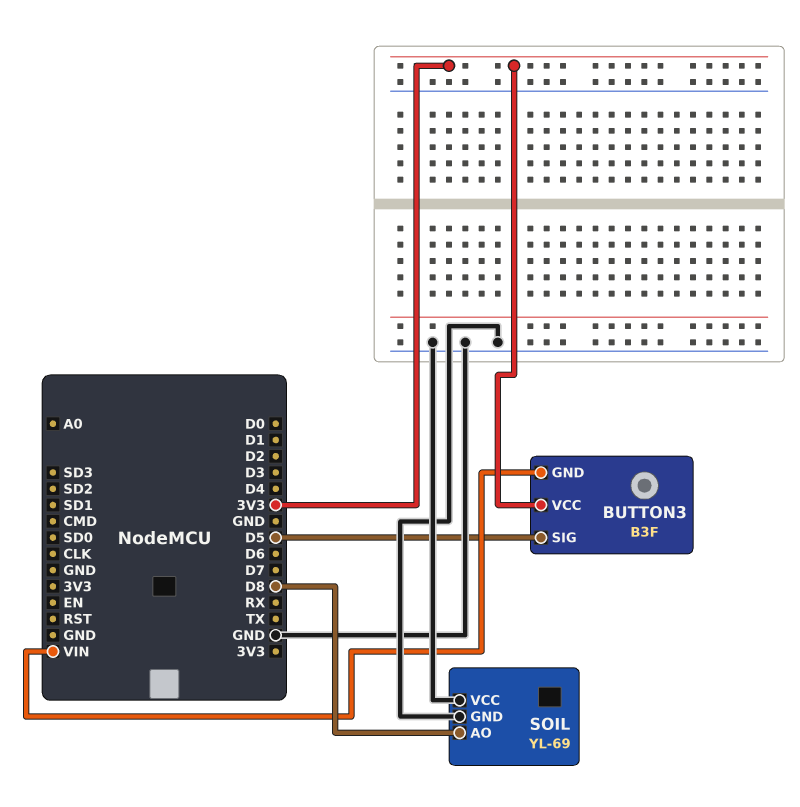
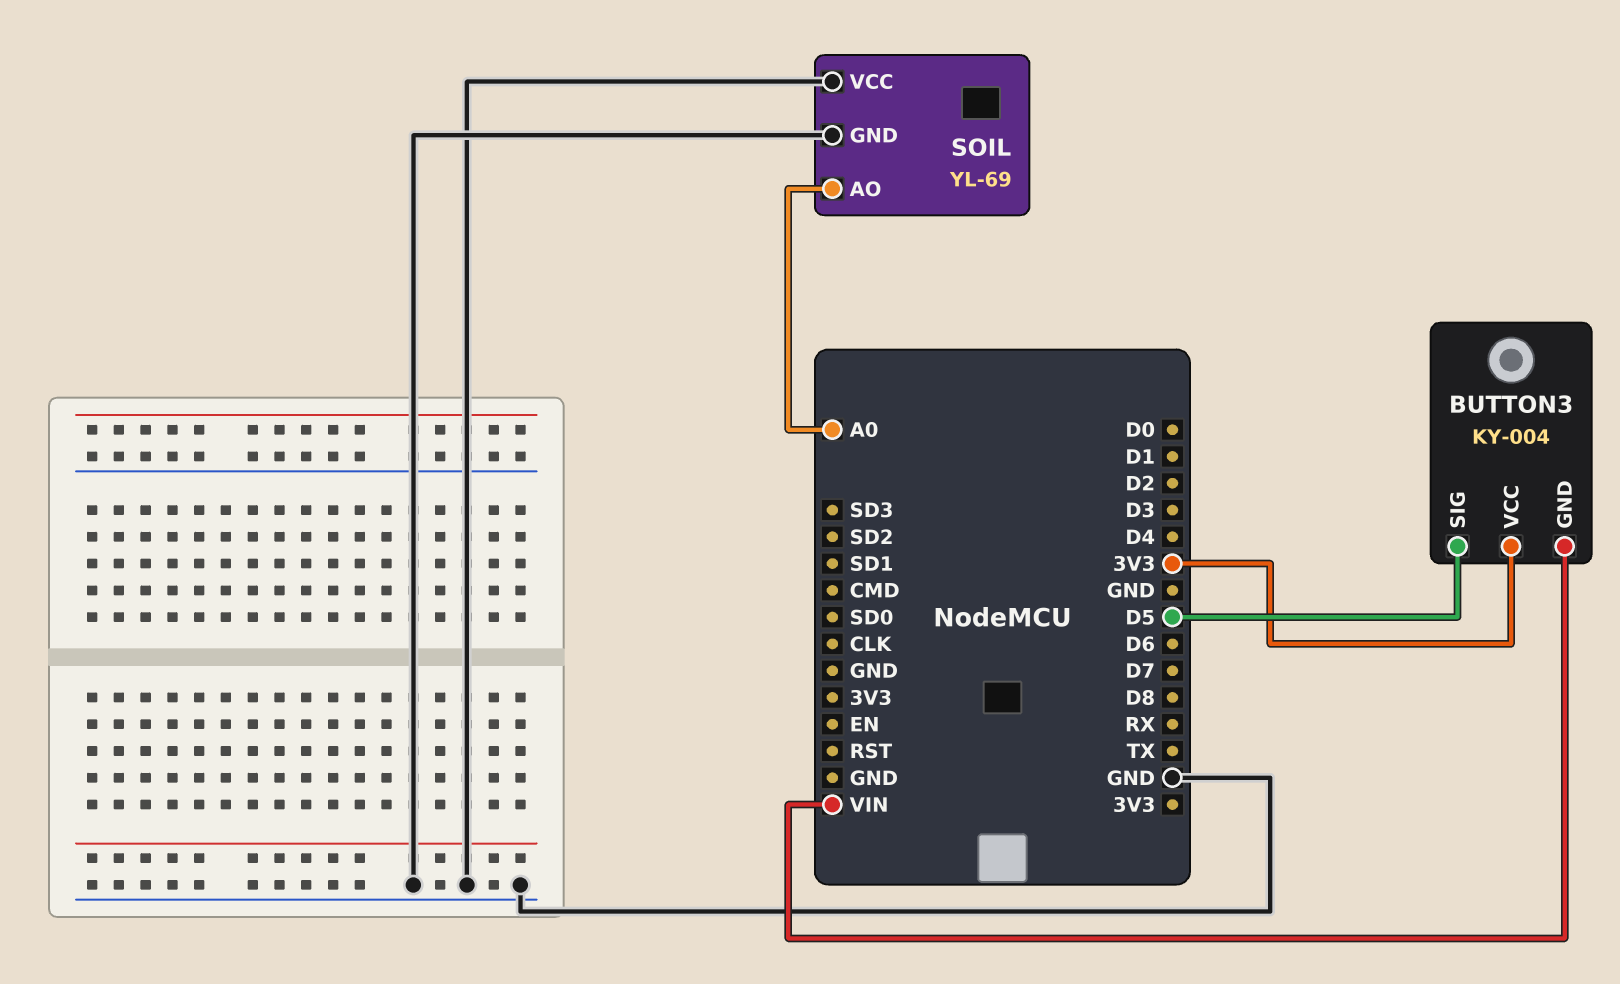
BUTTON3: B3F -> KY-004
SOIL pin AO: D8 -> A0

